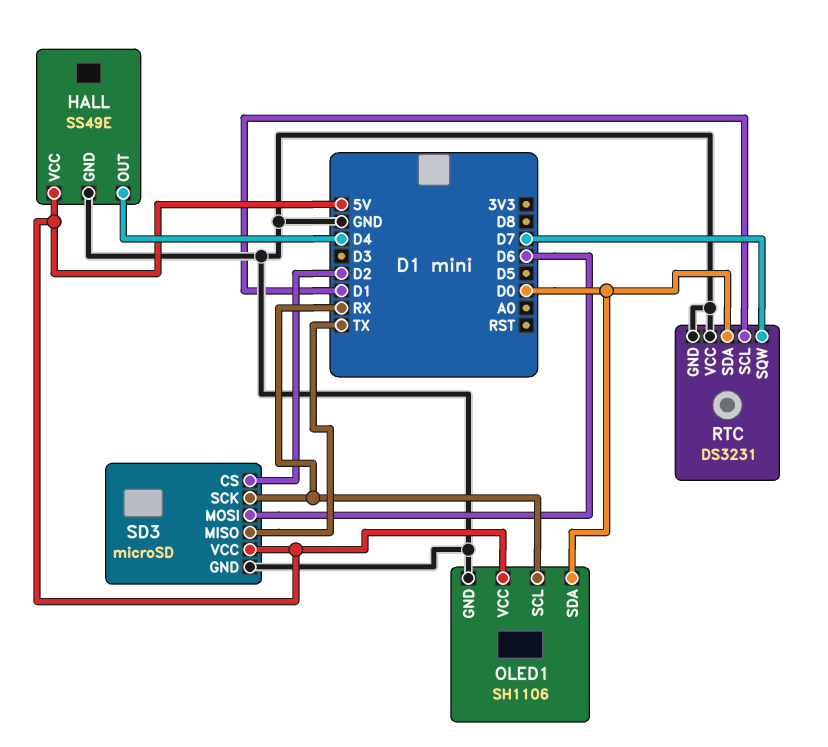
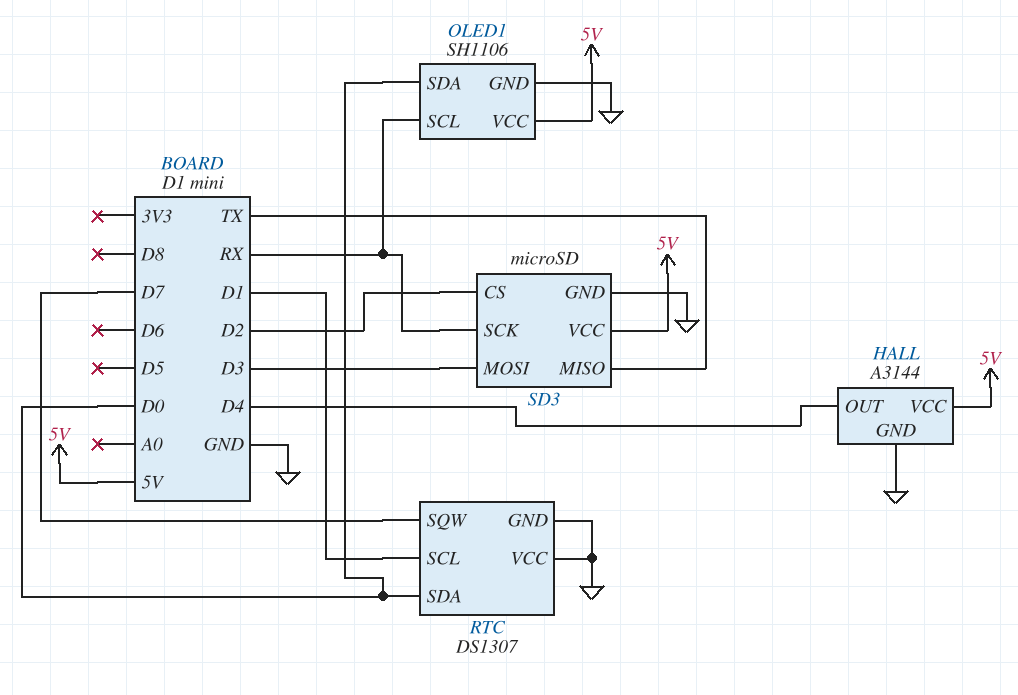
HALL: SS49E -> A3144
RTC: DS3231 -> DS1307
SD3 pin MOSI: D6 -> D3

